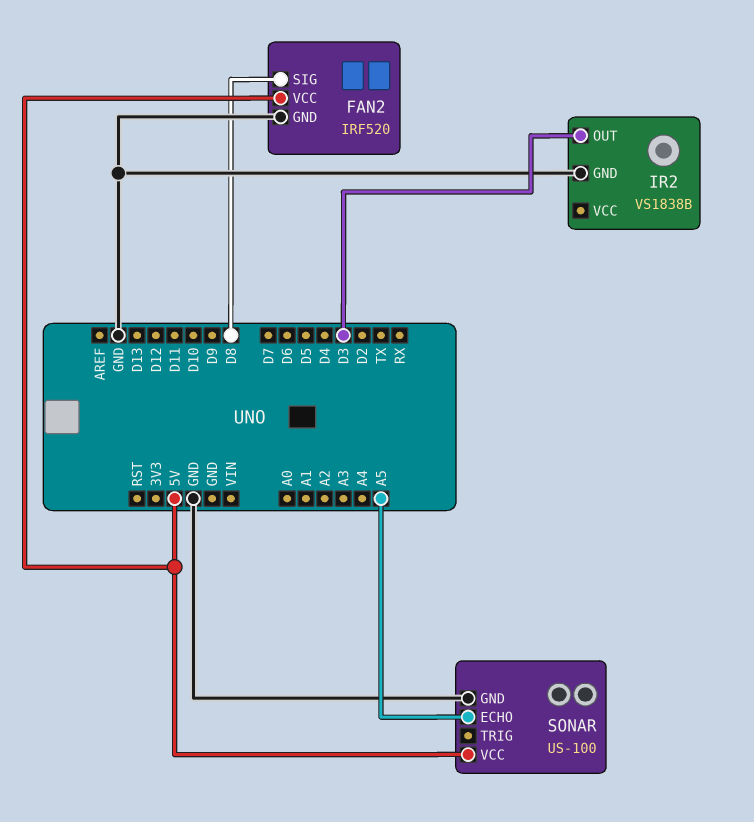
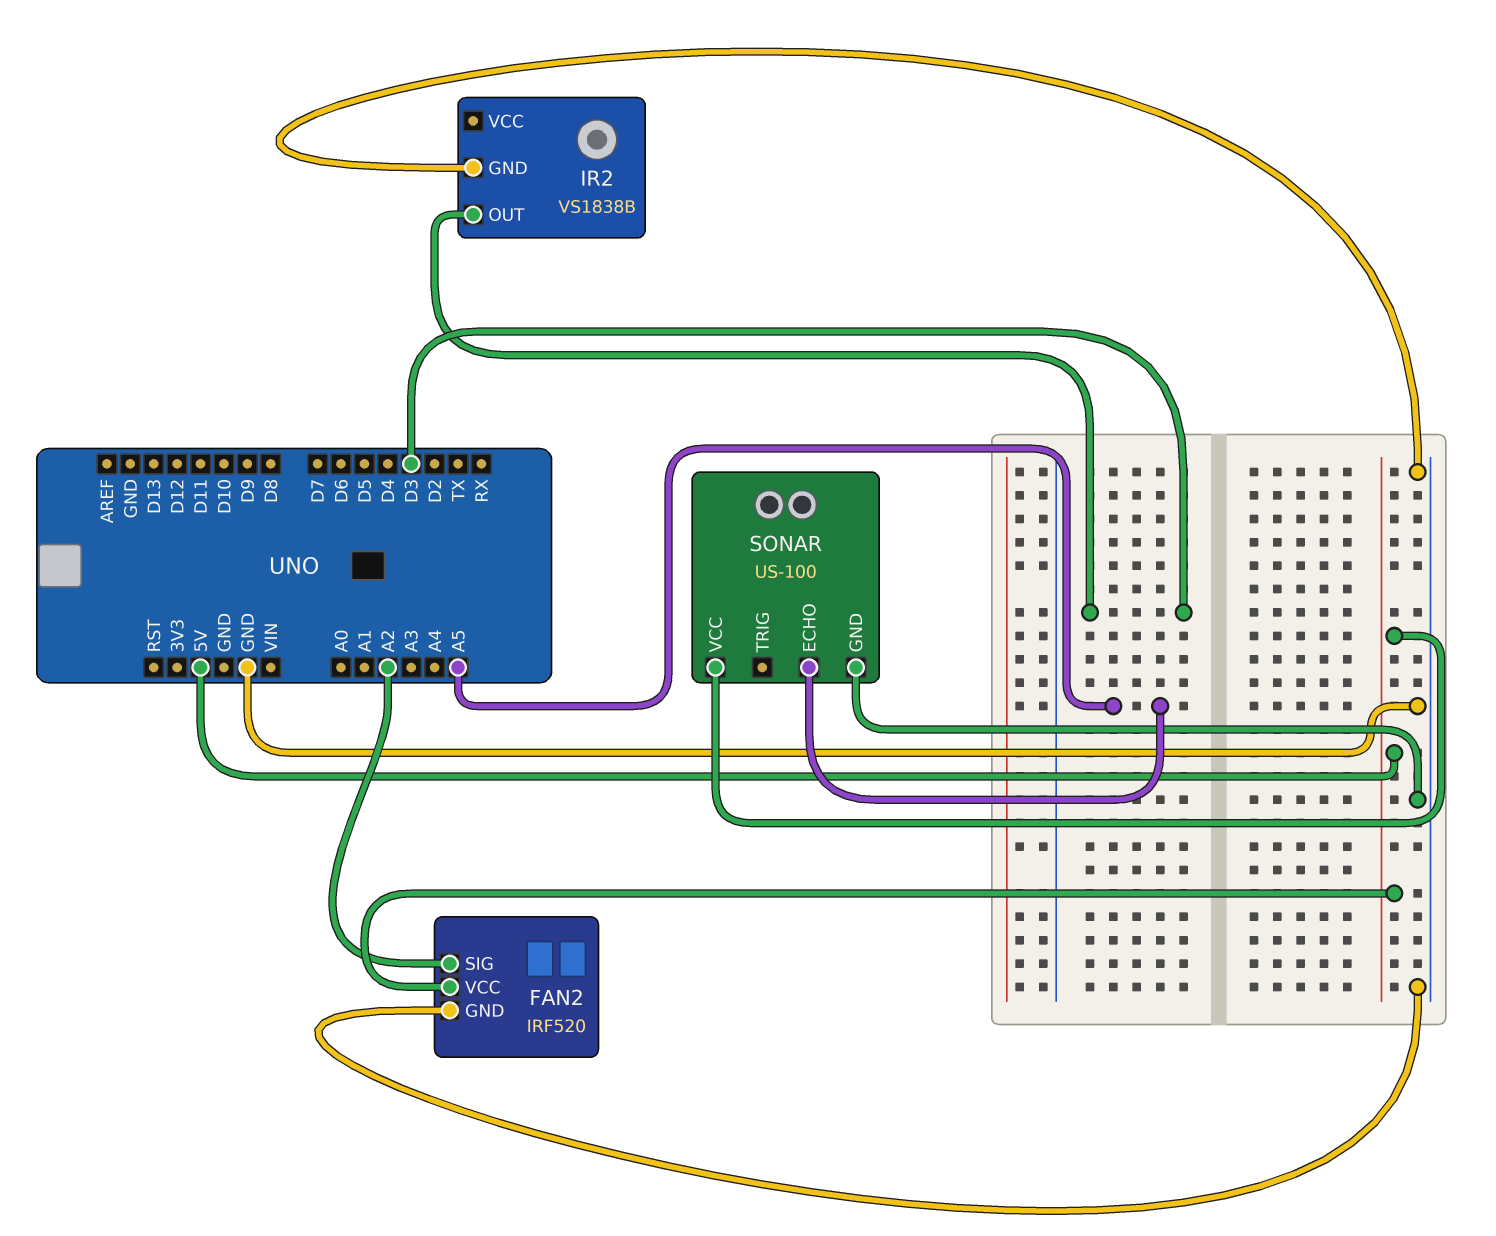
FAN2 pin SIG: D8 -> A2

